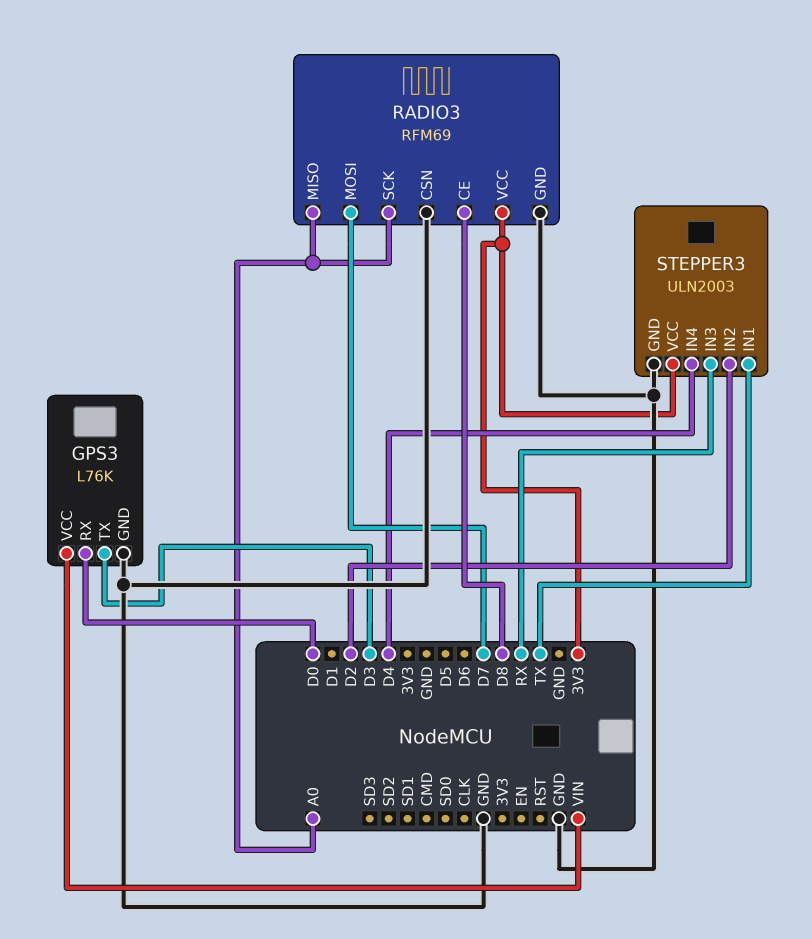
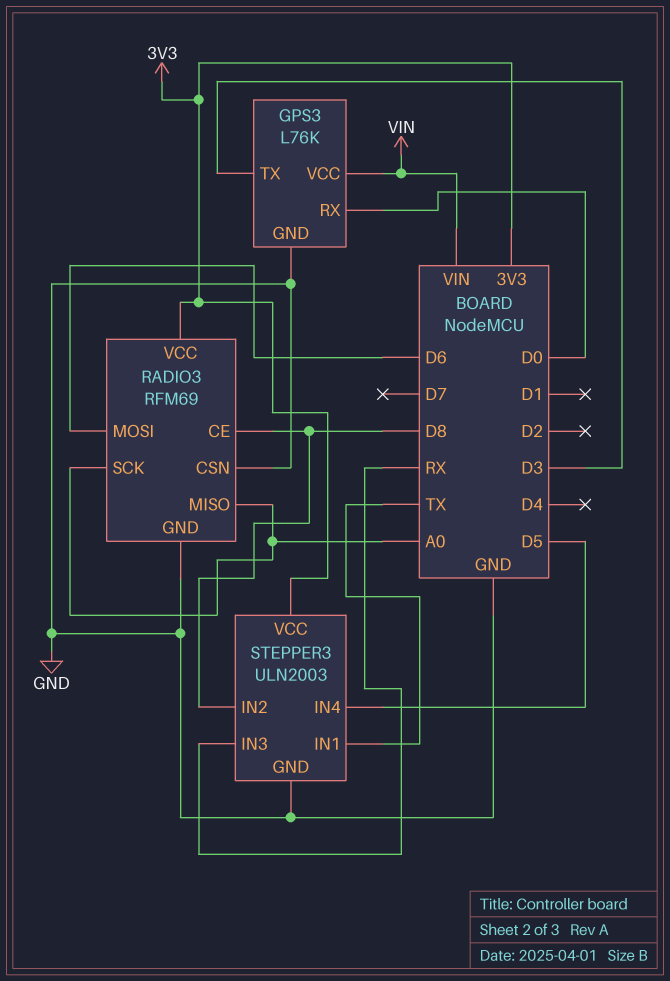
RADIO3 pin MOSI: D7 -> D6
STEPPER3 pin IN2: D2 -> D8
STEPPER3 pin IN4: D4 -> D5

